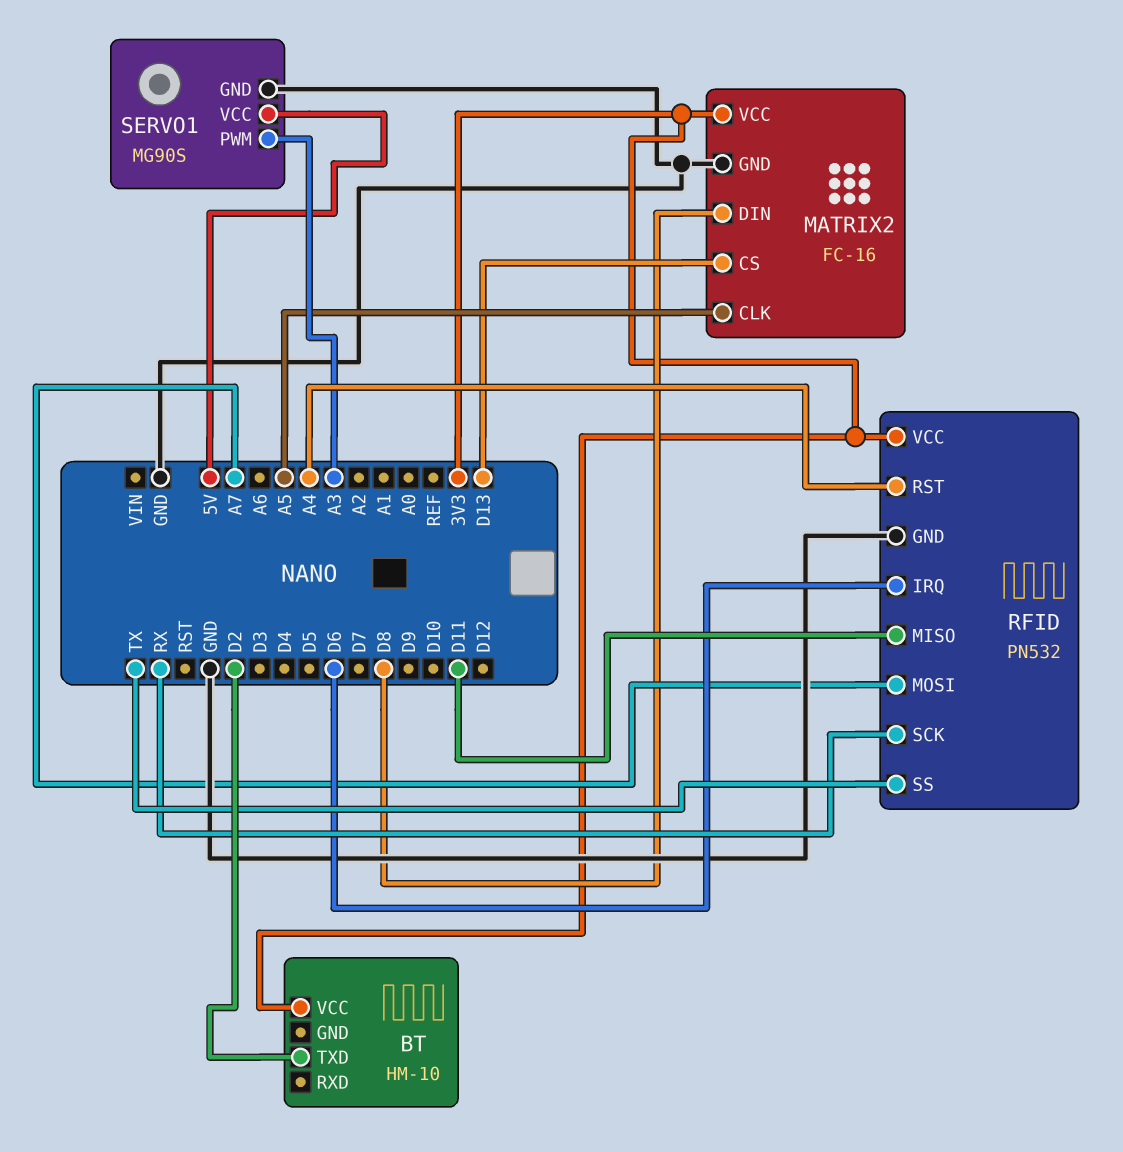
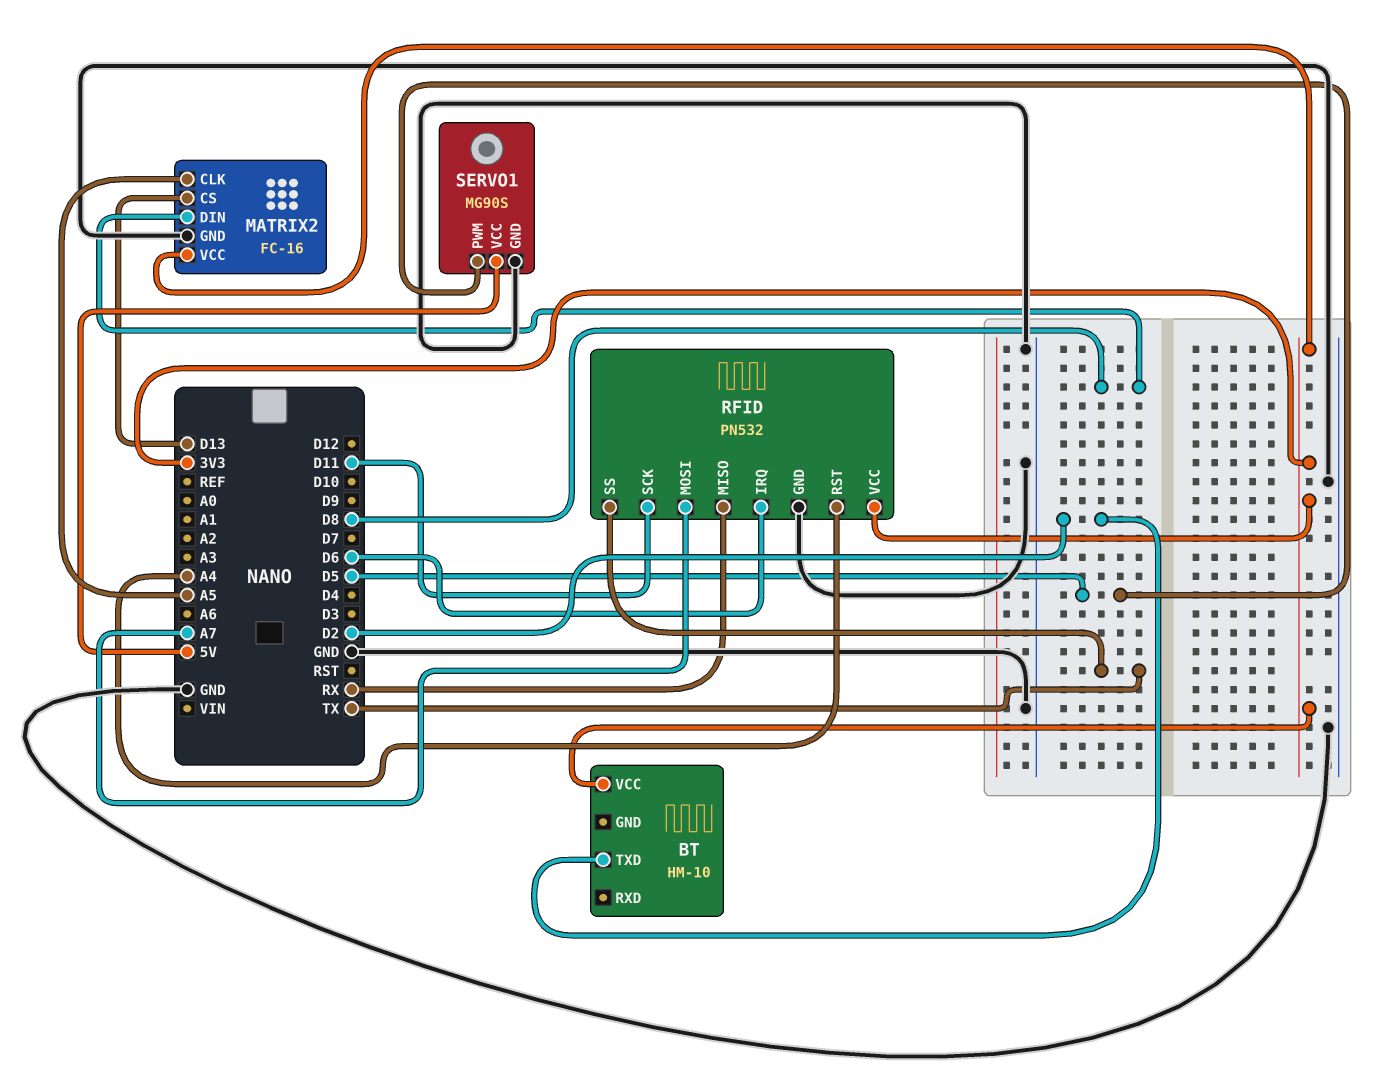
RFID pin MISO: D11 -> RX
RFID pin SCK: RX -> D11
SERVO1 pin PWM: A3 -> D5

